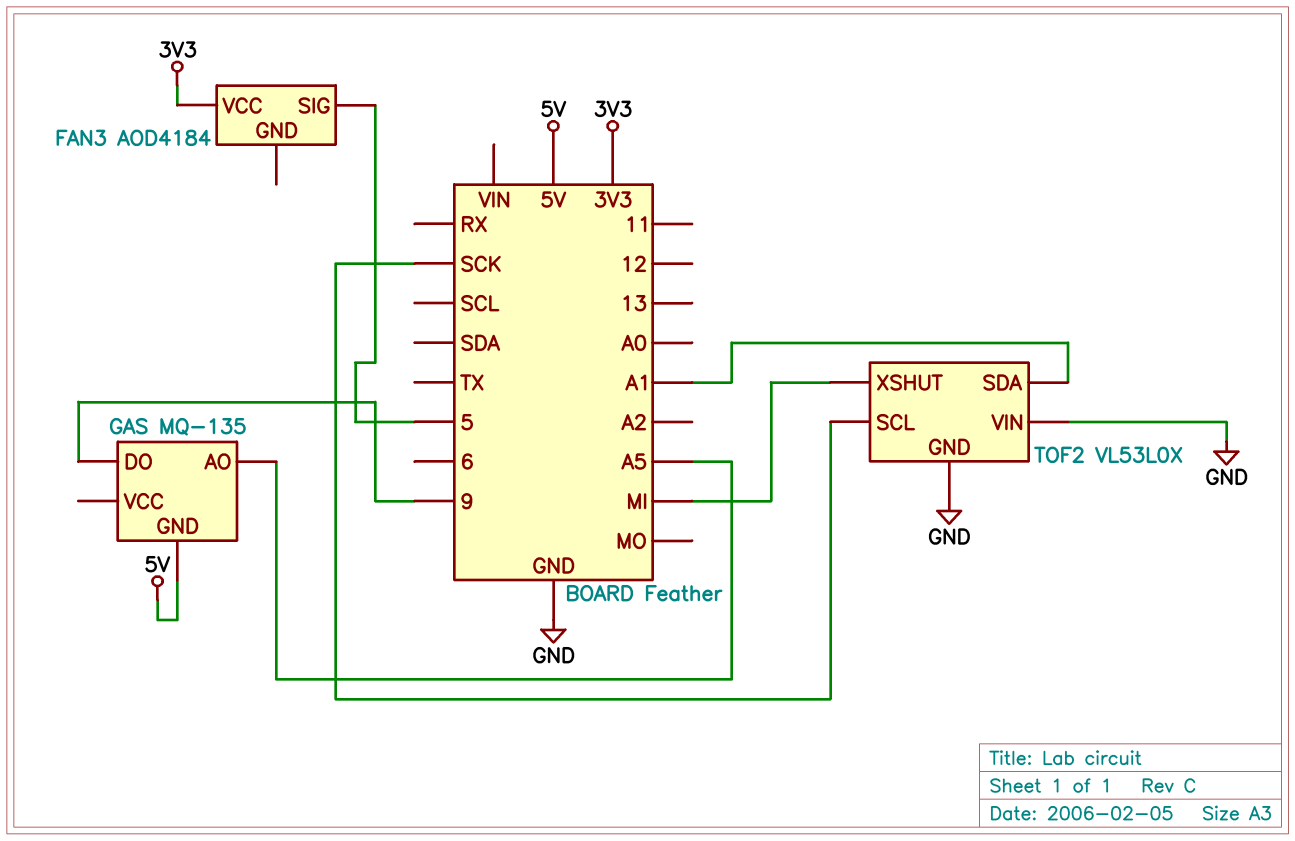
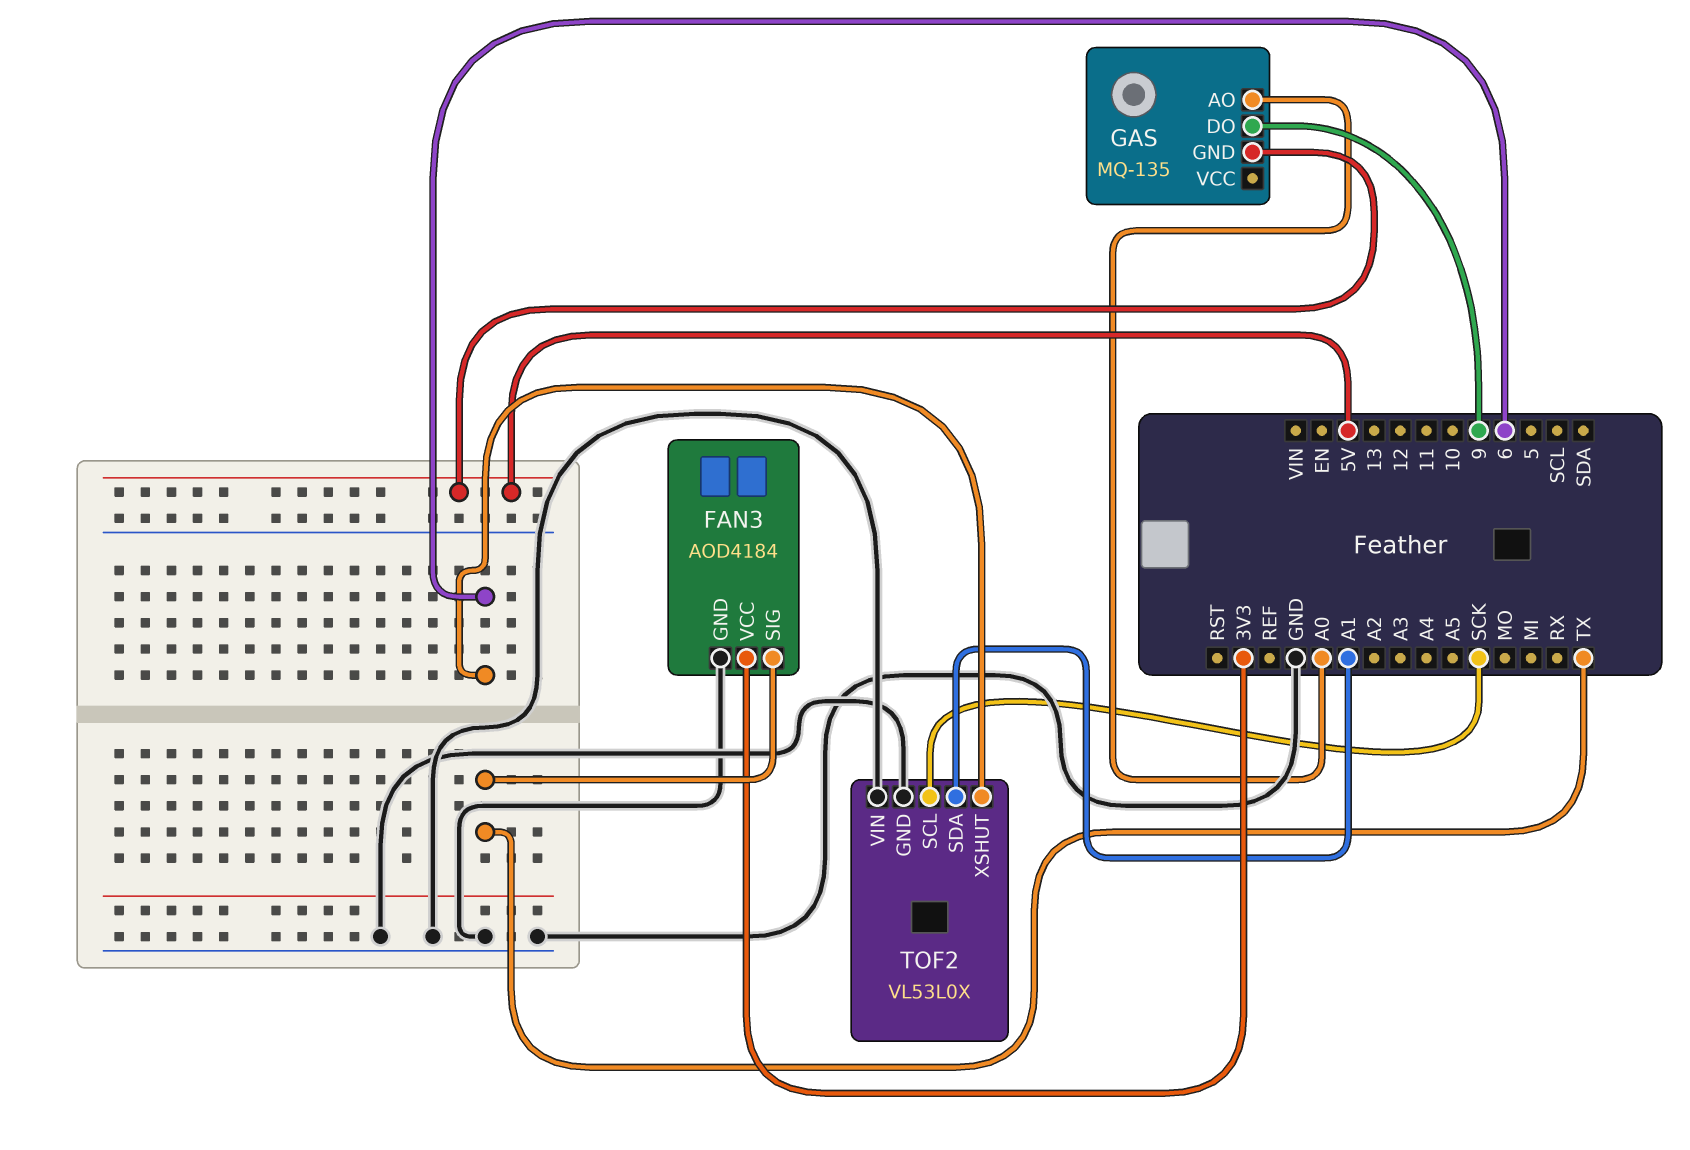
FAN3 pin GND: none -> GND
FAN3 pin SIG: 5 -> TX
GAS pin AO: A5 -> A0
TOF2 pin XSHUT: MI -> 6

